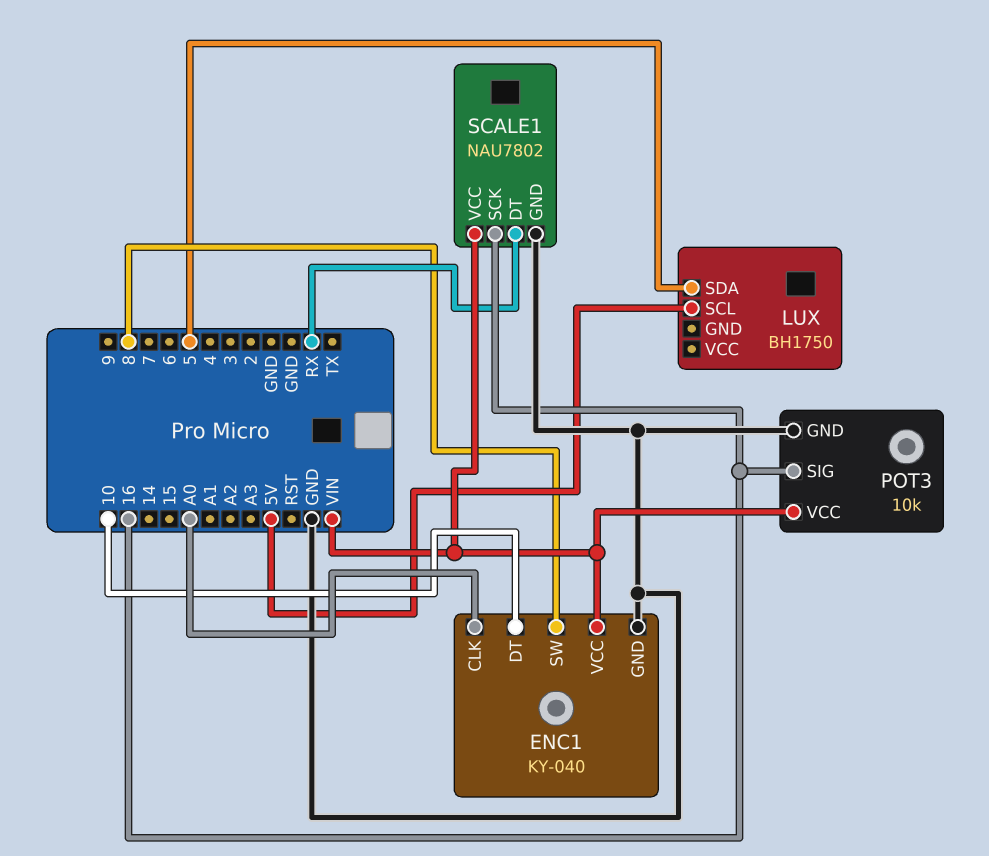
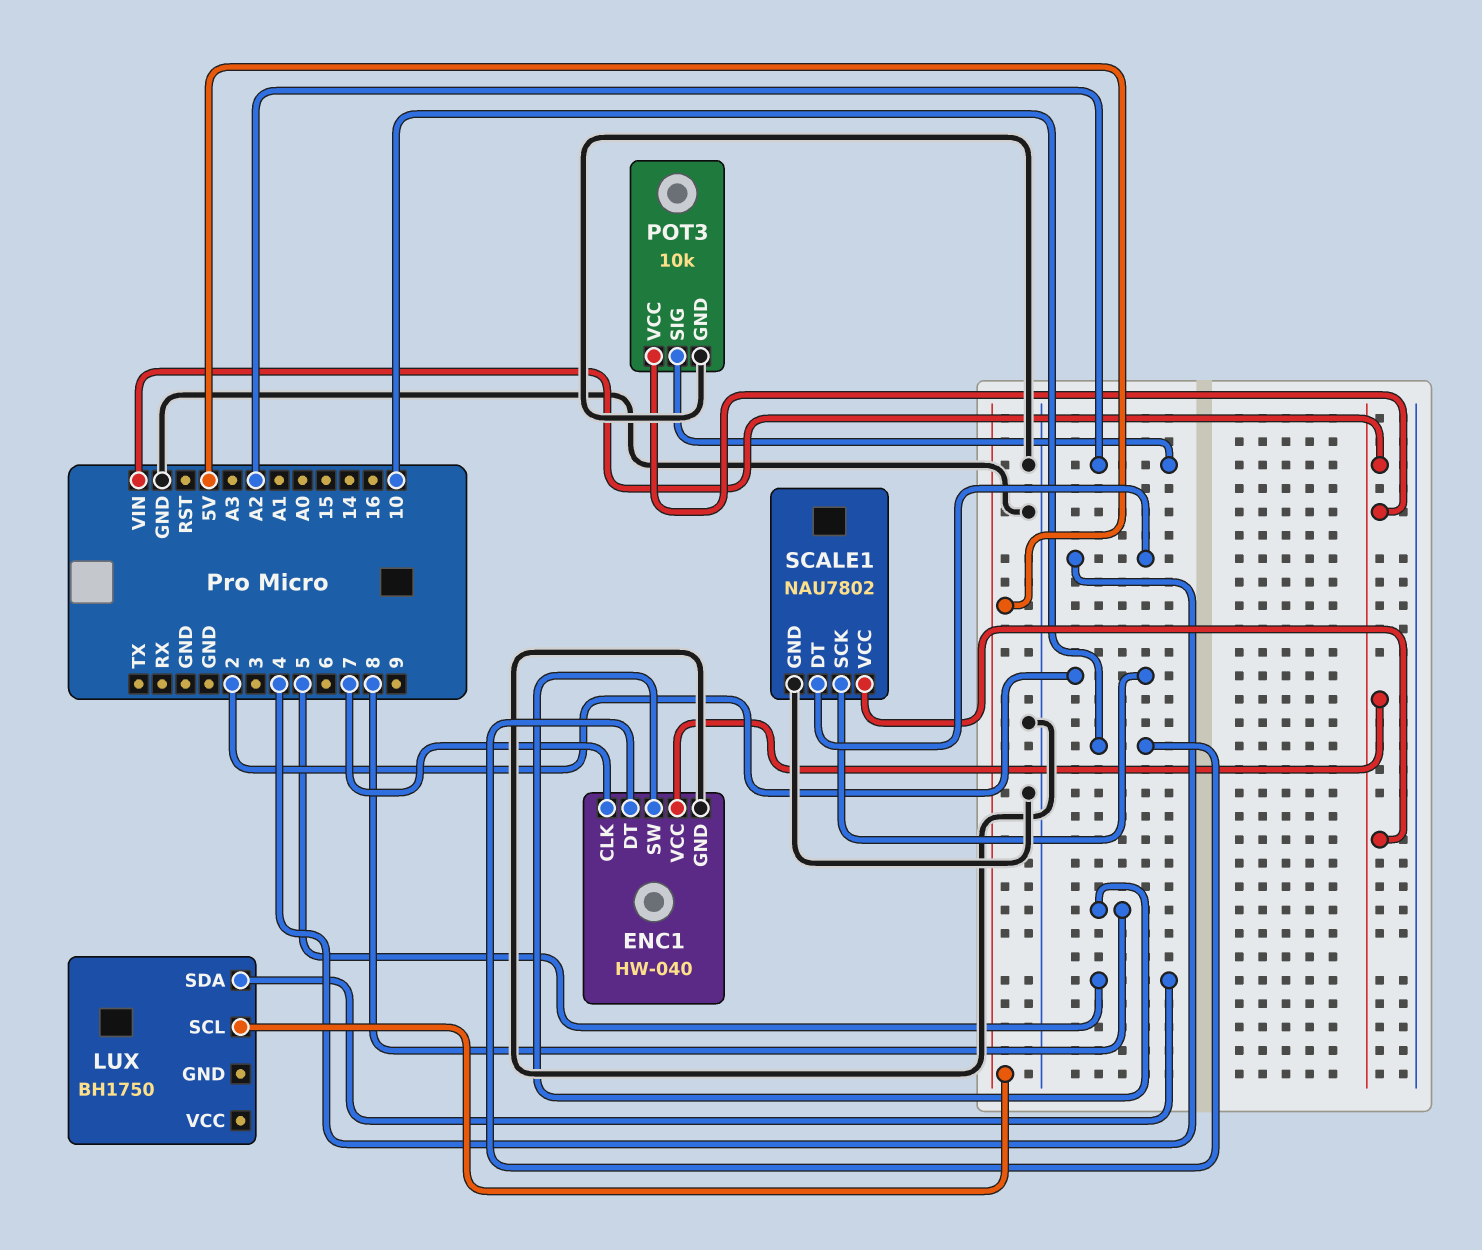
ENC1: KY-040 -> HW-040
ENC1 pin CLK: A0 -> 7
POT3 pin SIG: 16 -> A2
SCALE1 pin DT: RX -> 4
SCALE1 pin SCK: 16 -> 2

